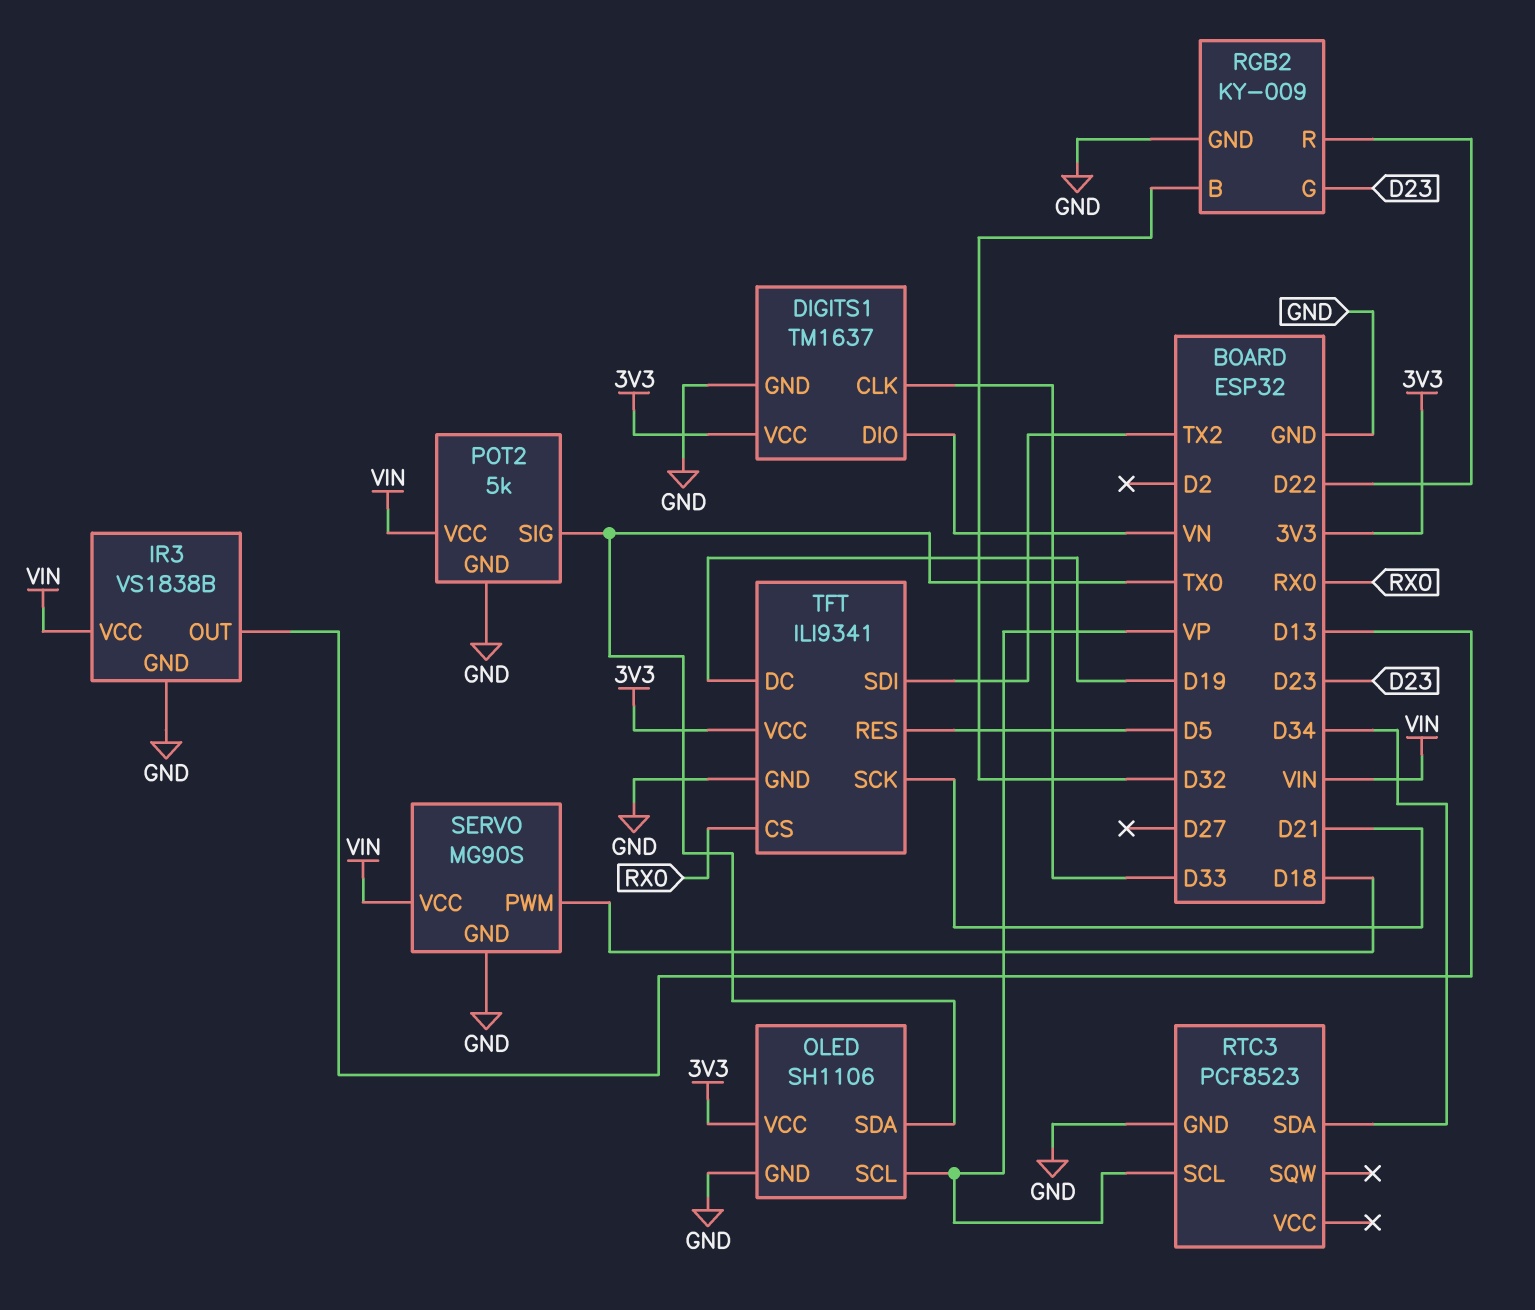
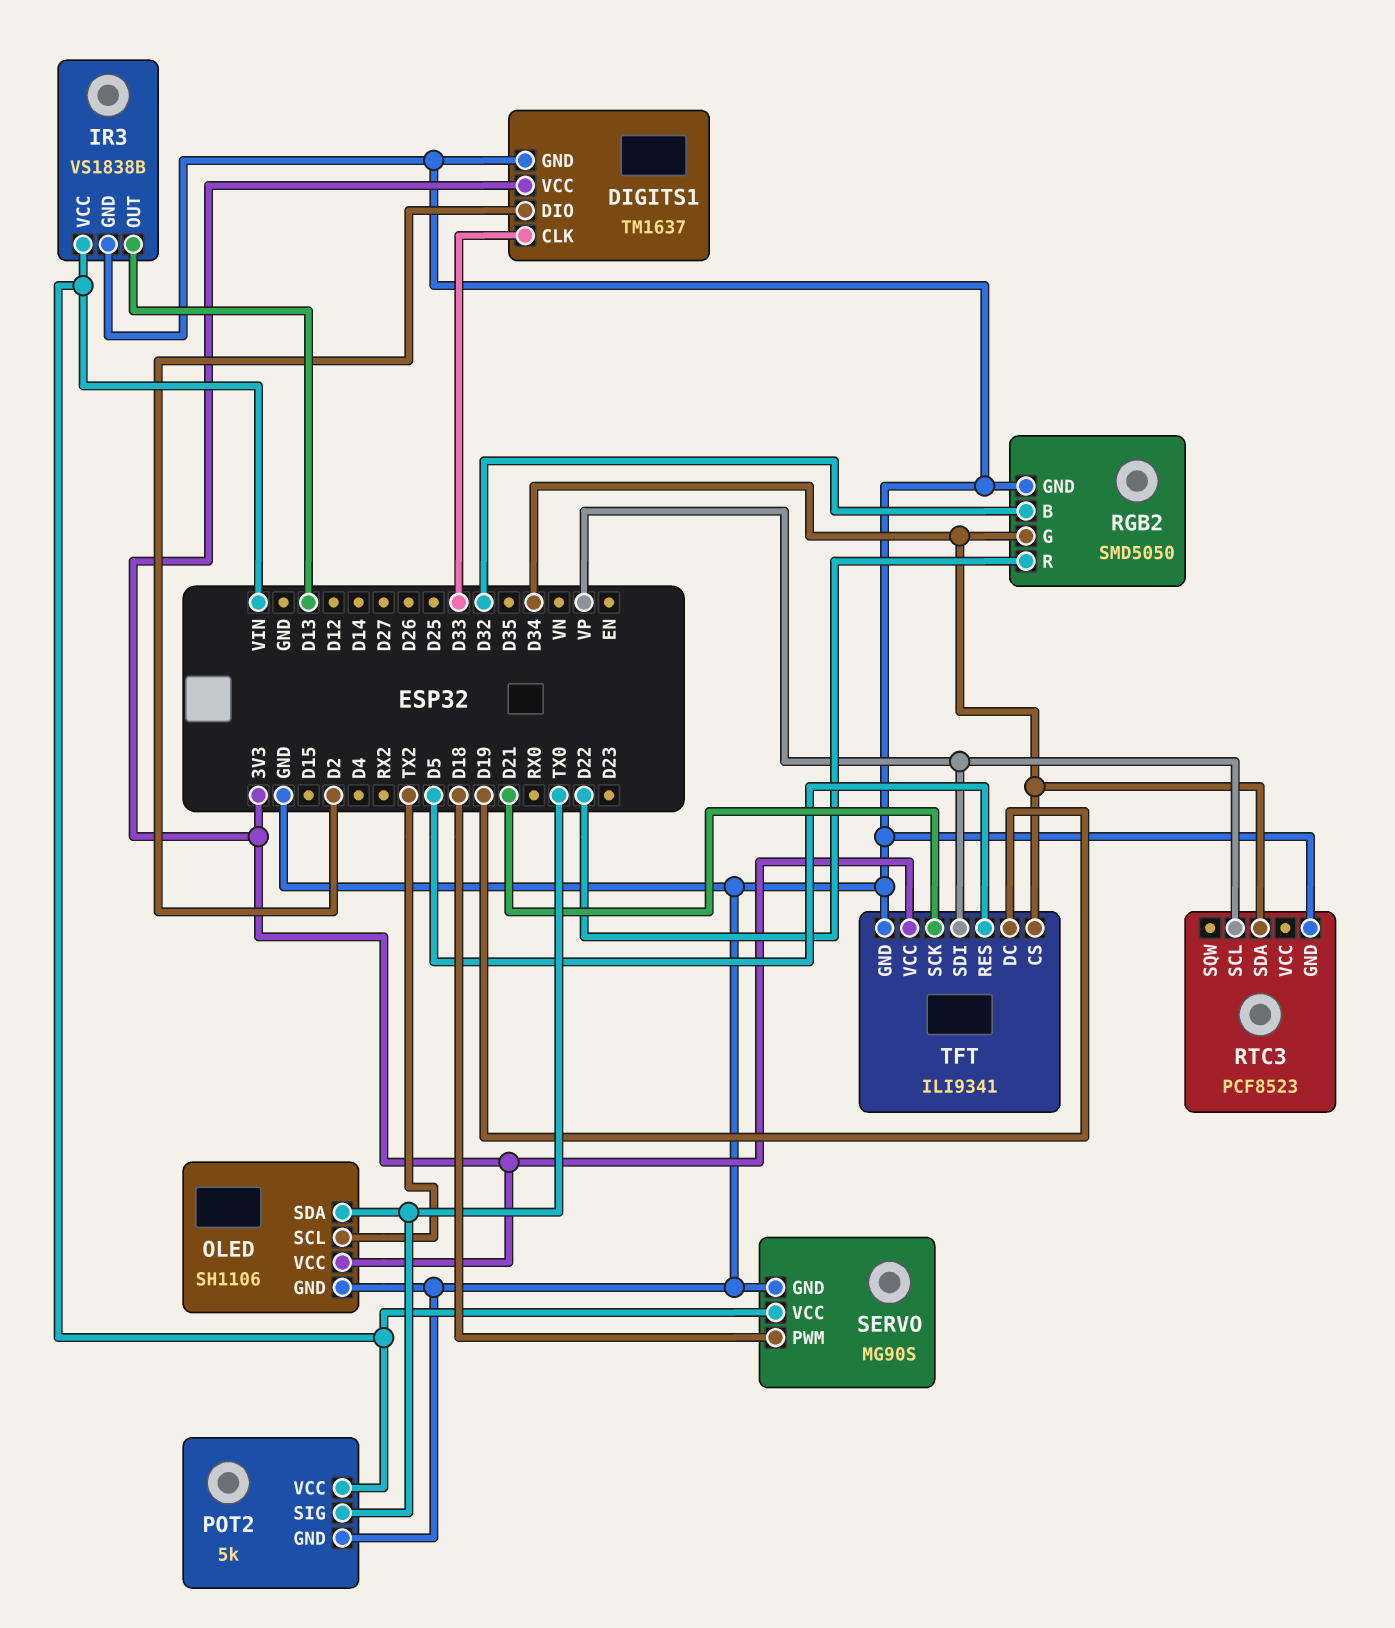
DIGITS1 pin DIO: VN -> D2
OLED pin SCL: VP -> TX2
RGB2: KY-009 -> SMD5050
RGB2 pin G: D23 -> D34
TFT pin CS: RX0 -> D34
TFT pin SDI: TX2 -> VP

